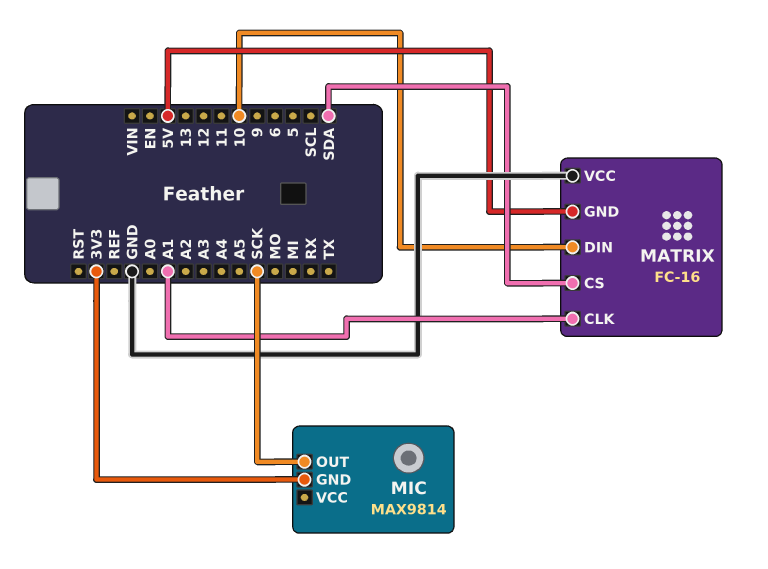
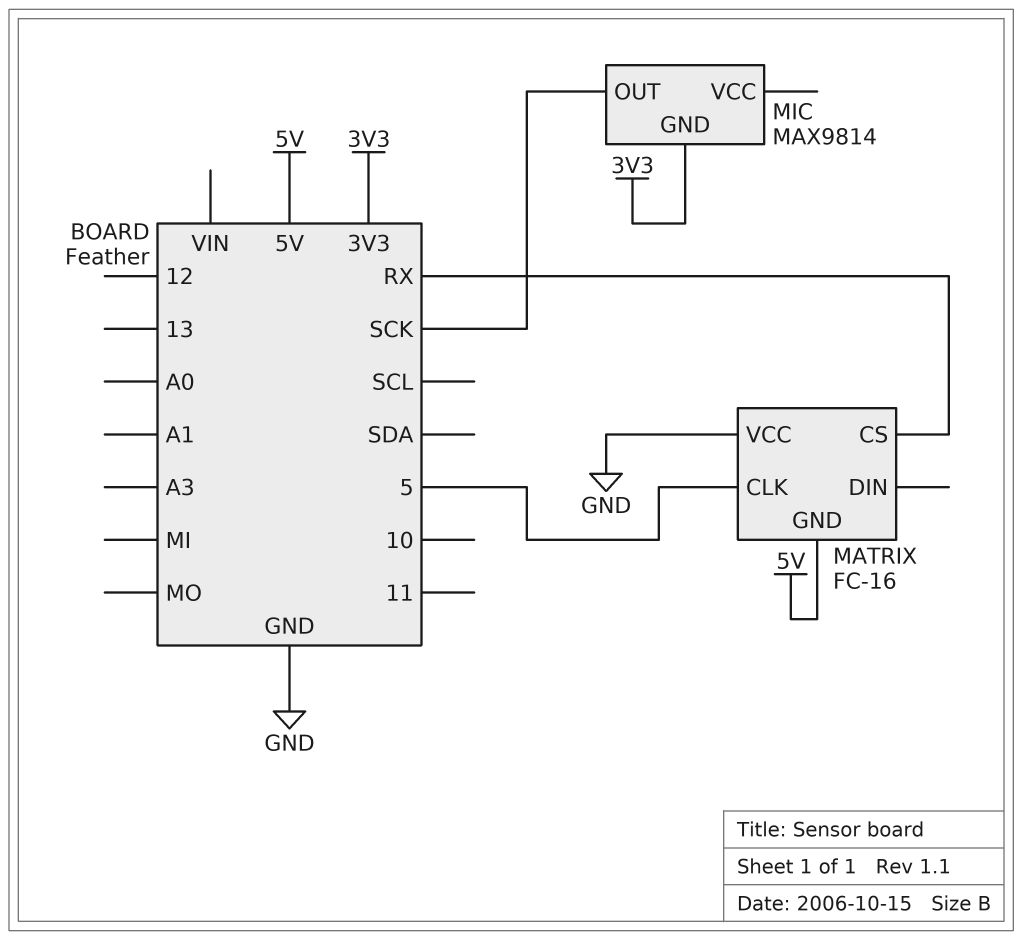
MATRIX pin CLK: A1 -> 5
MATRIX pin CS: SDA -> RX
MATRIX pin DIN: 10 -> none

